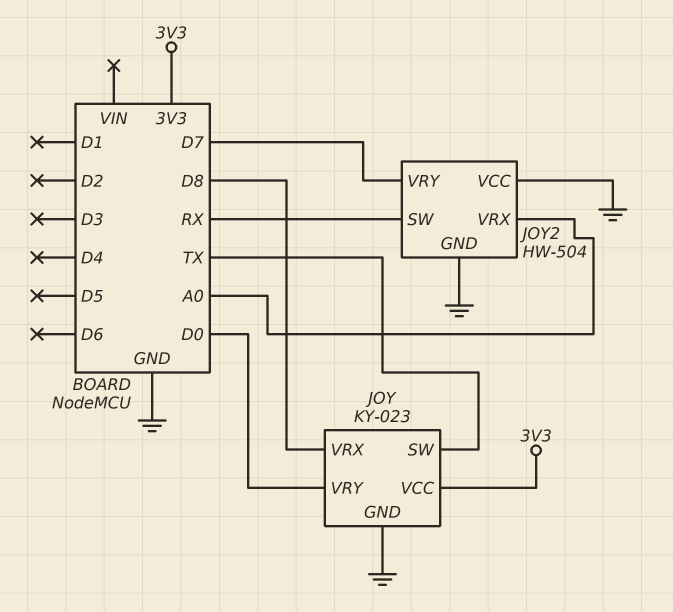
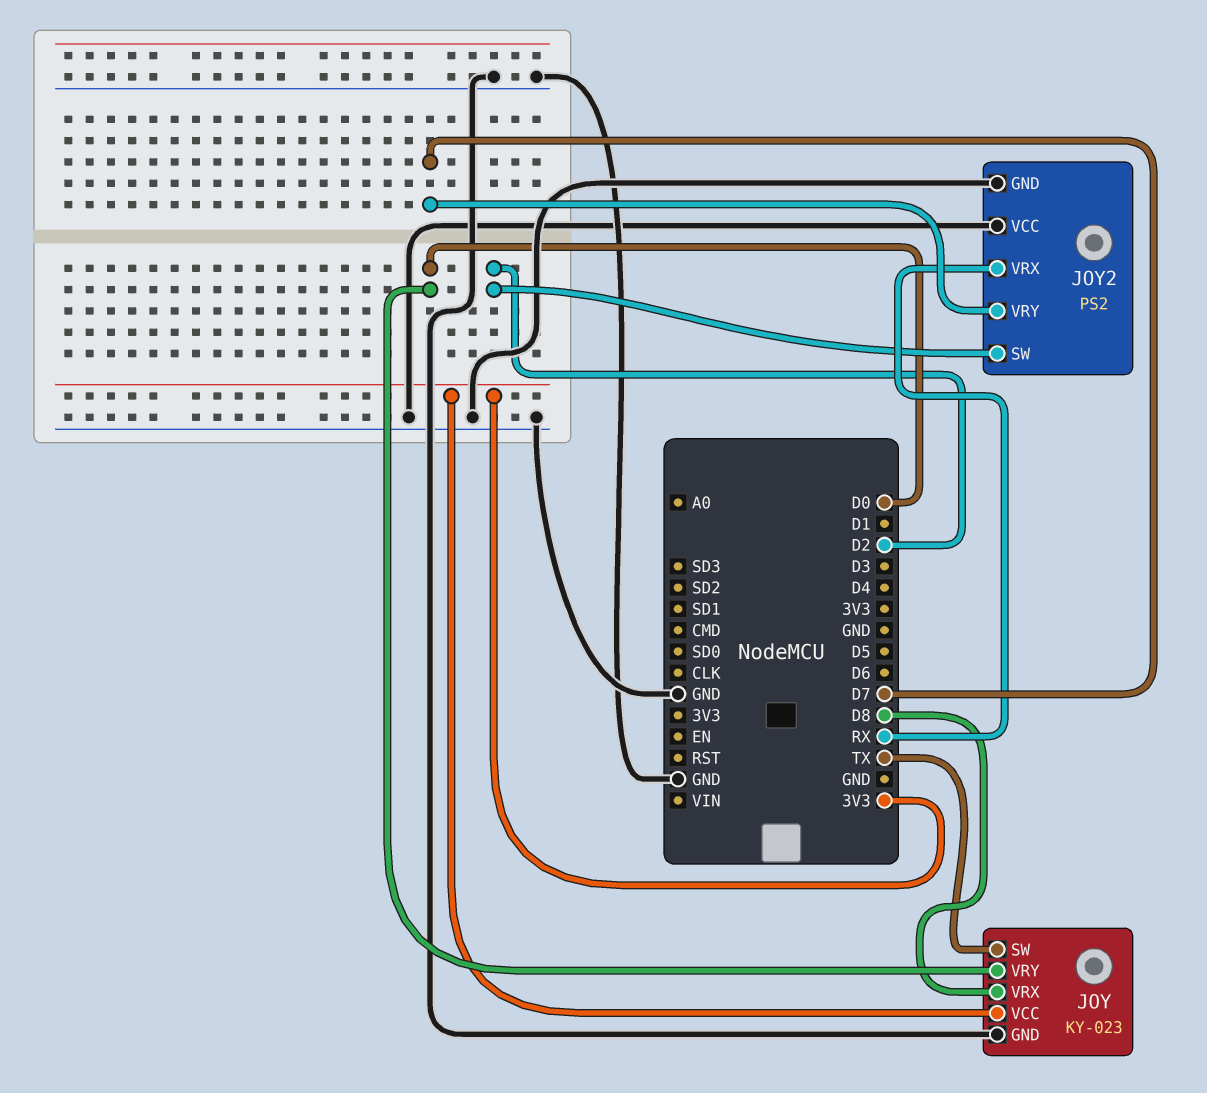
JOY2: HW-504 -> PS2
JOY2 pin SW: RX -> D2
JOY2 pin VRX: A0 -> RX

